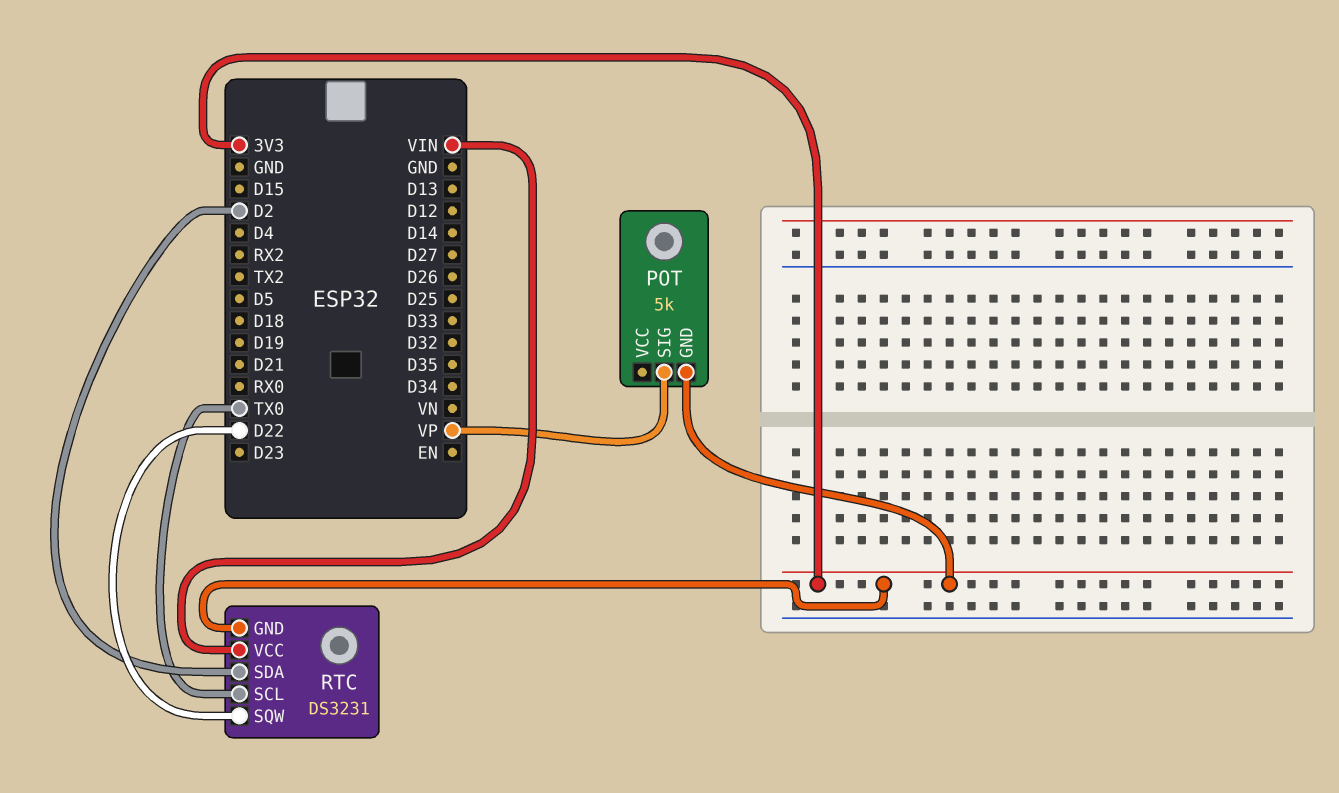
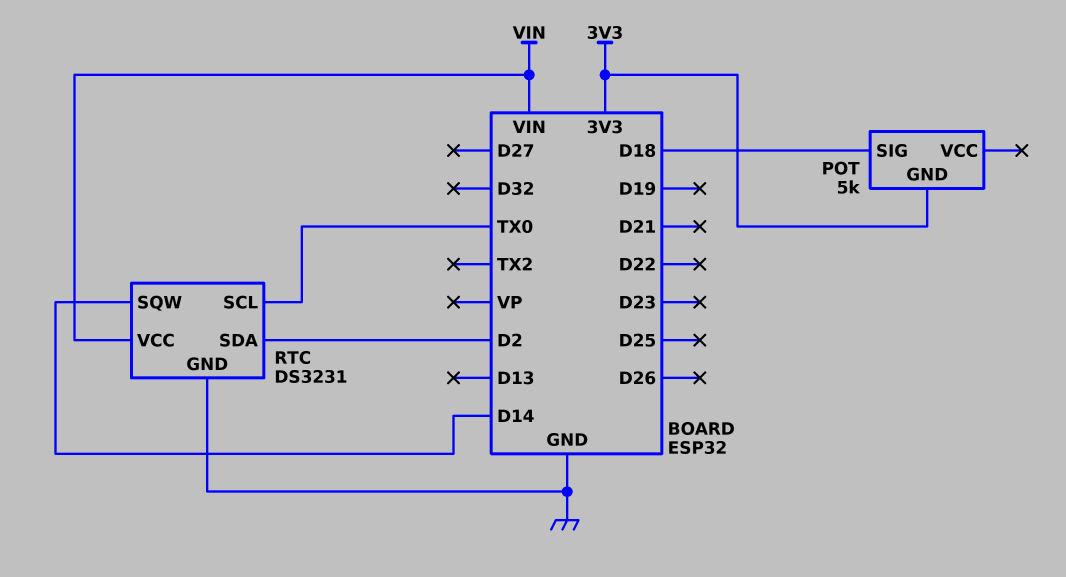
POT pin SIG: VP -> D18
RTC pin GND: 3V3 -> GND
RTC pin SQW: D22 -> D14

